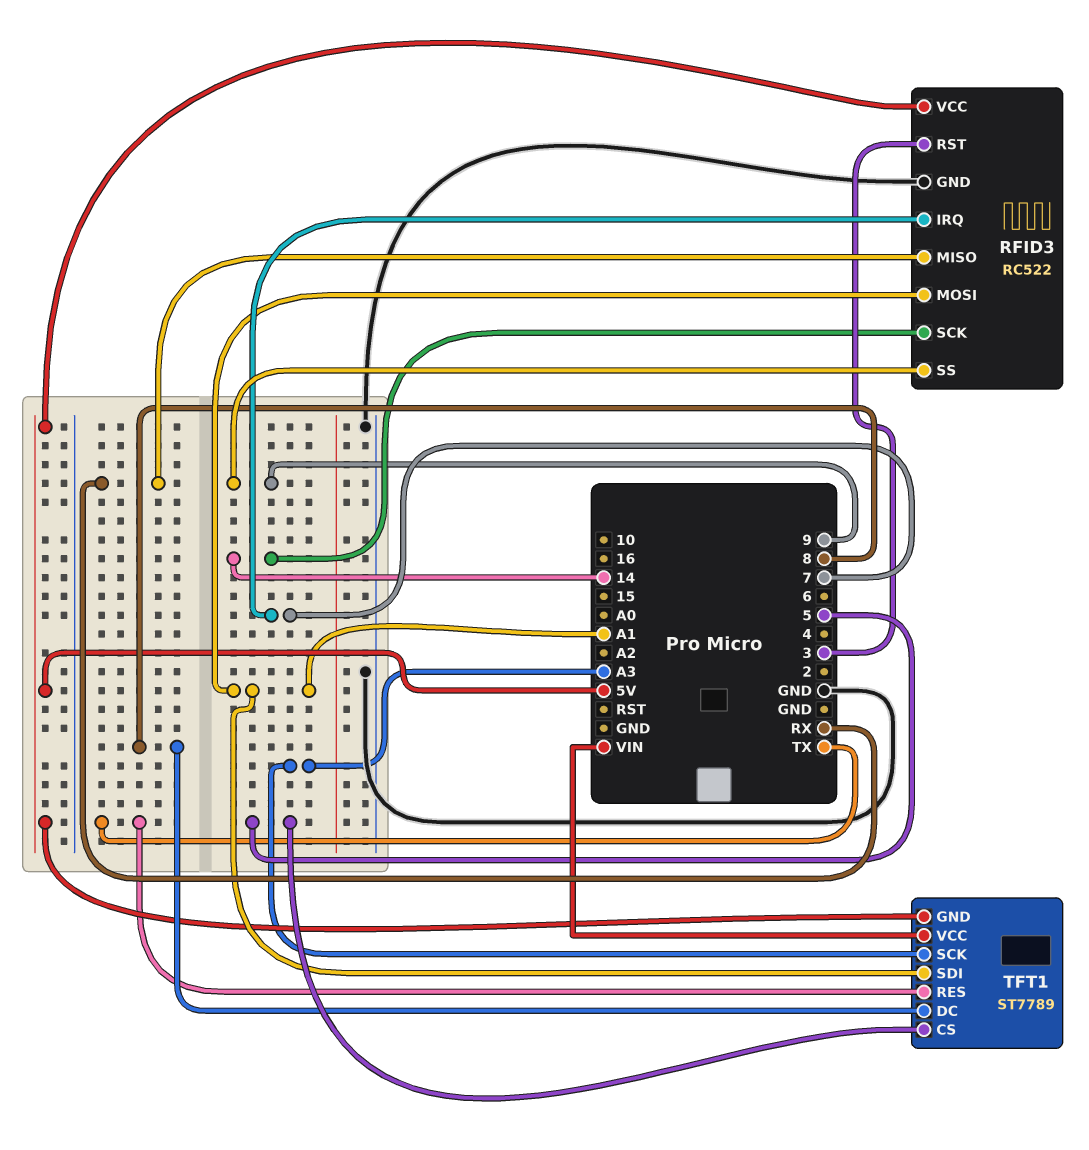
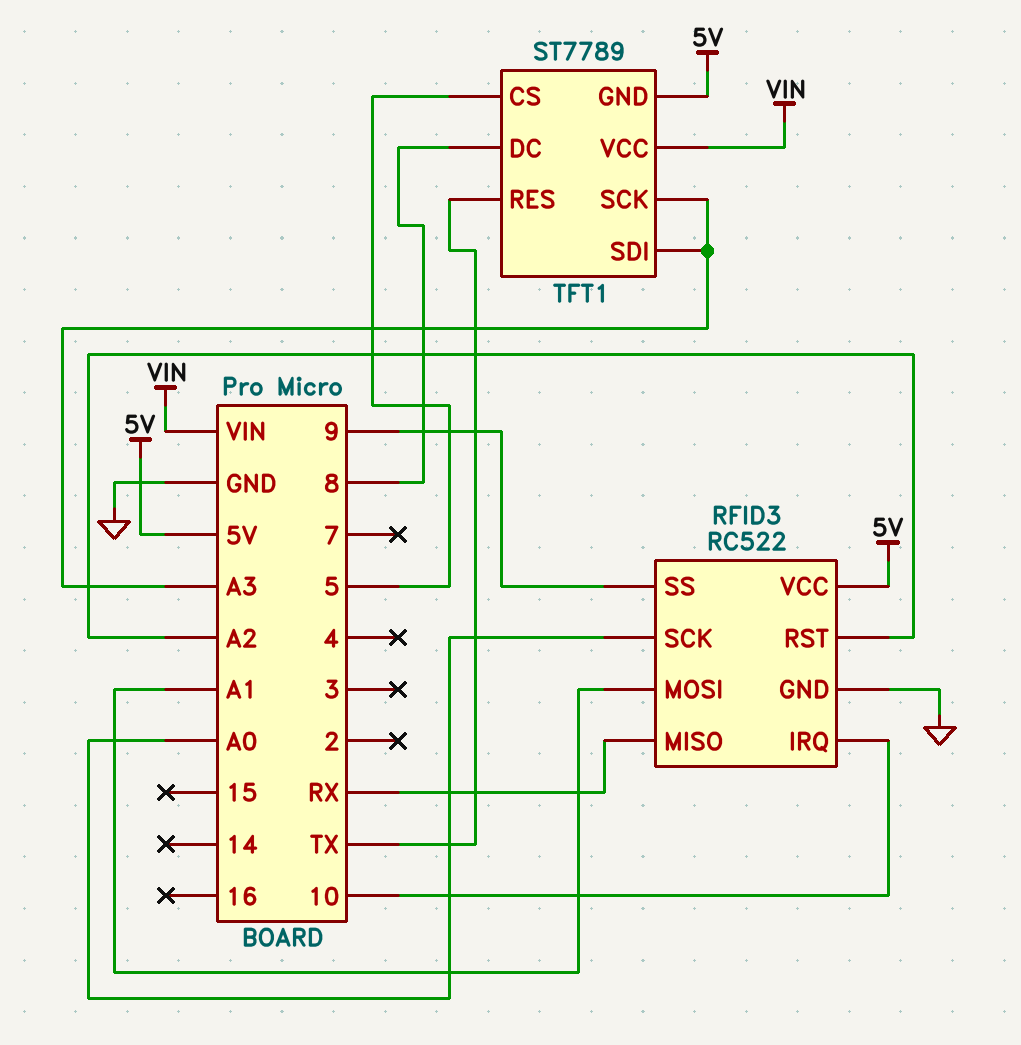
RFID3 pin IRQ: 7 -> 10
RFID3 pin RST: 3 -> A2
RFID3 pin SCK: 14 -> A0
TFT1 pin SDI: A1 -> A3

